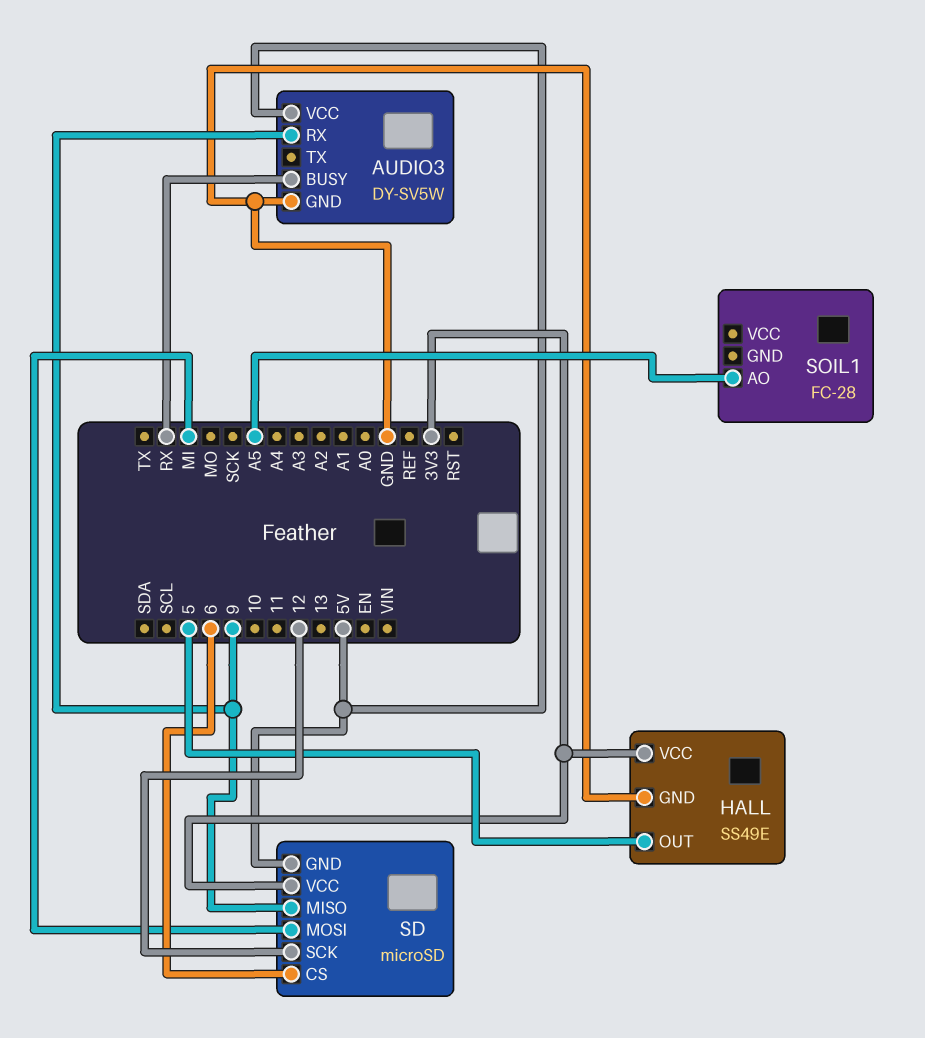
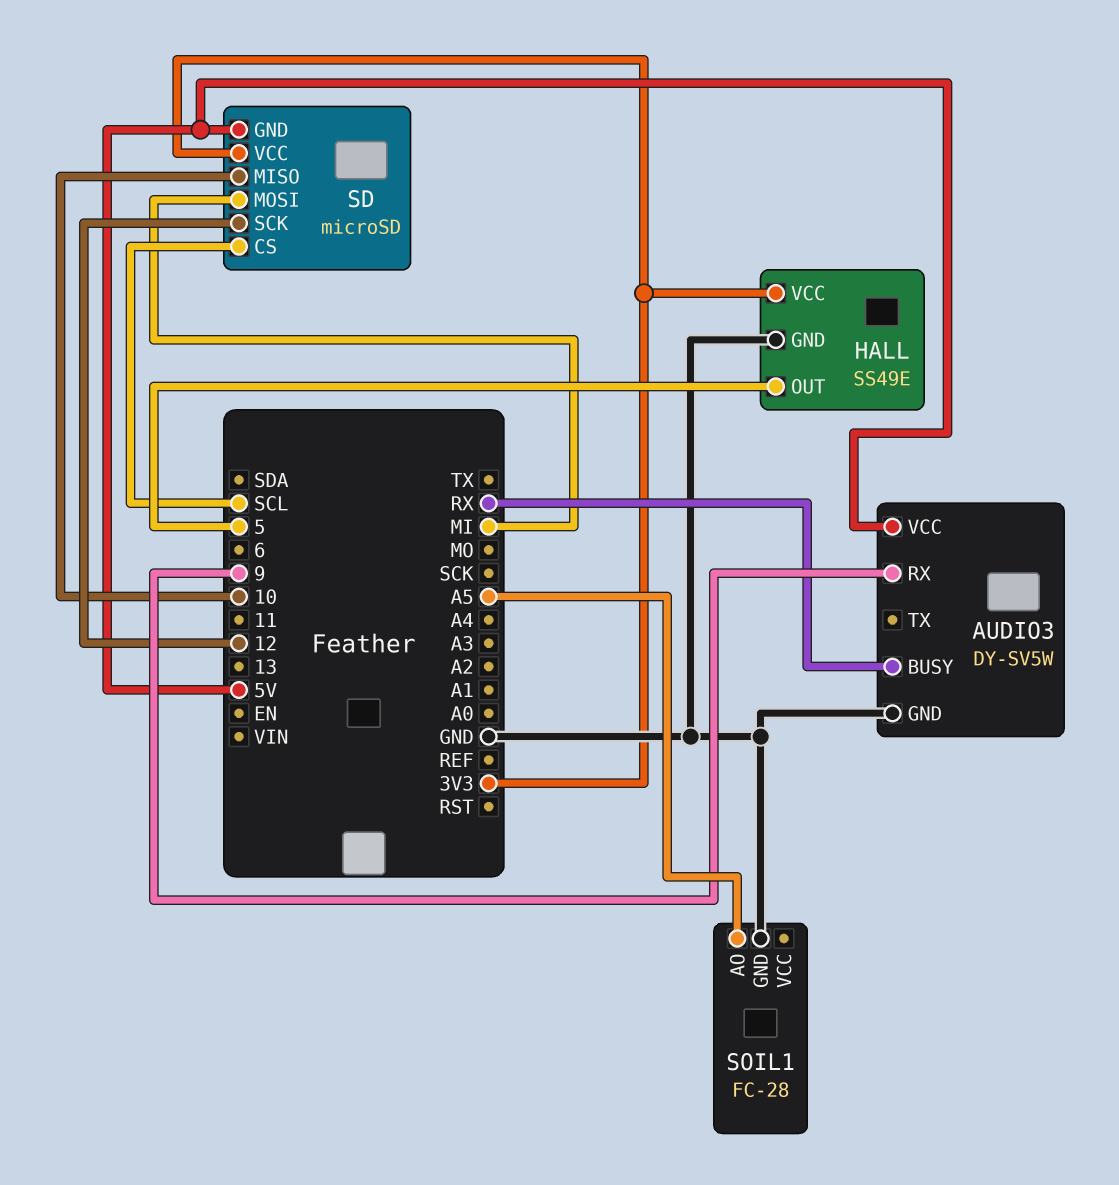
SD pin CS: 6 -> SCL
SD pin MISO: 9 -> 10
SOIL1 pin GND: none -> GND

